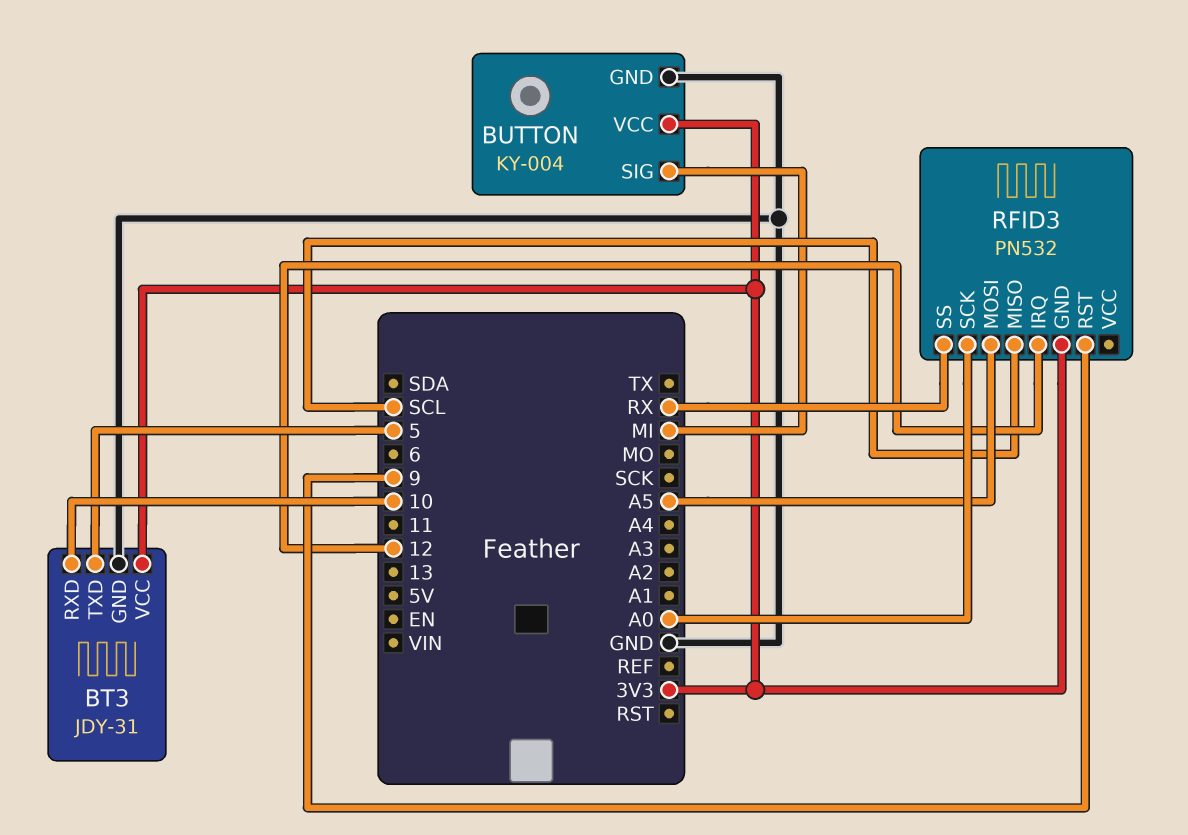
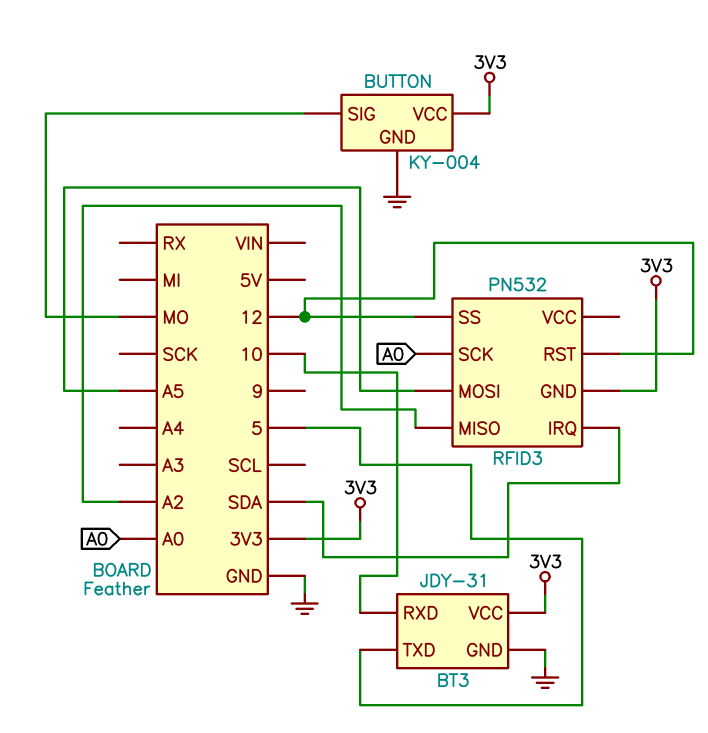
BUTTON pin SIG: MI -> MO
RFID3 pin IRQ: 12 -> SDA
RFID3 pin MISO: SCL -> A2
RFID3 pin RST: 9 -> 12
RFID3 pin SS: RX -> 12

